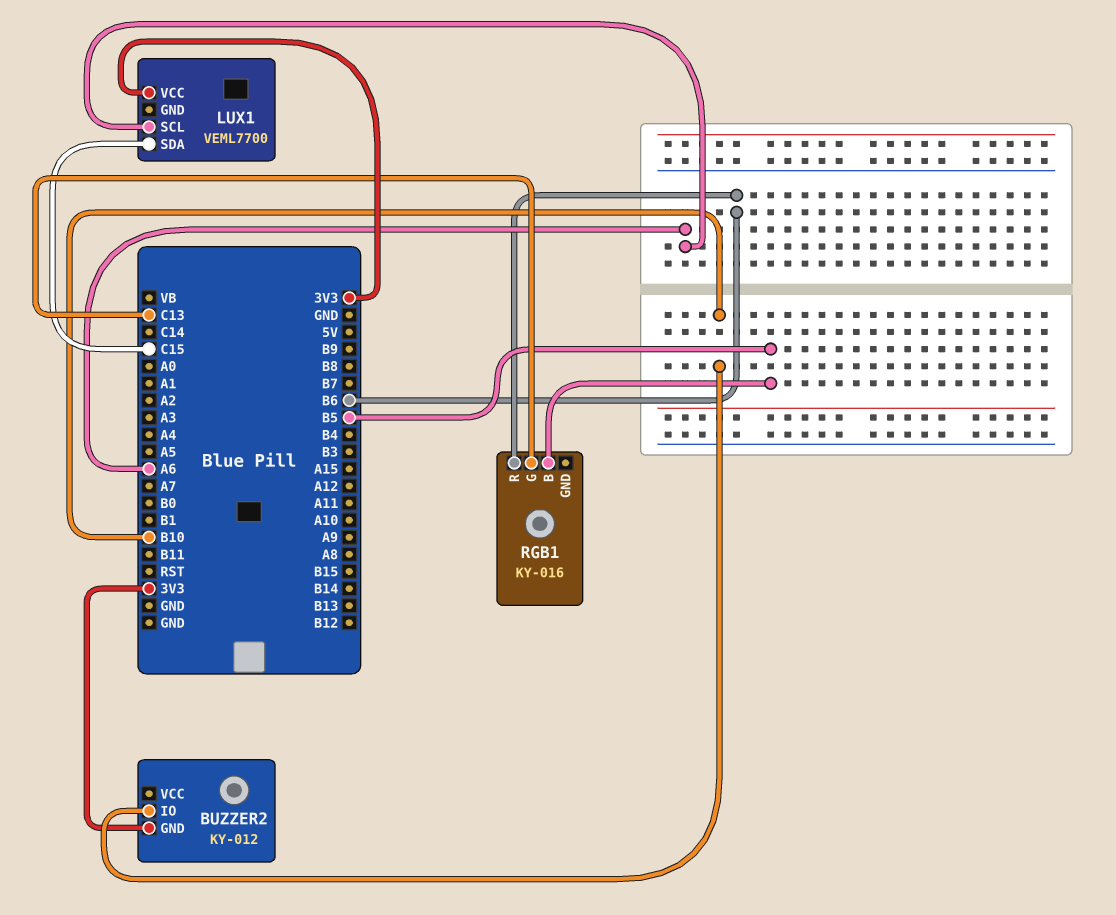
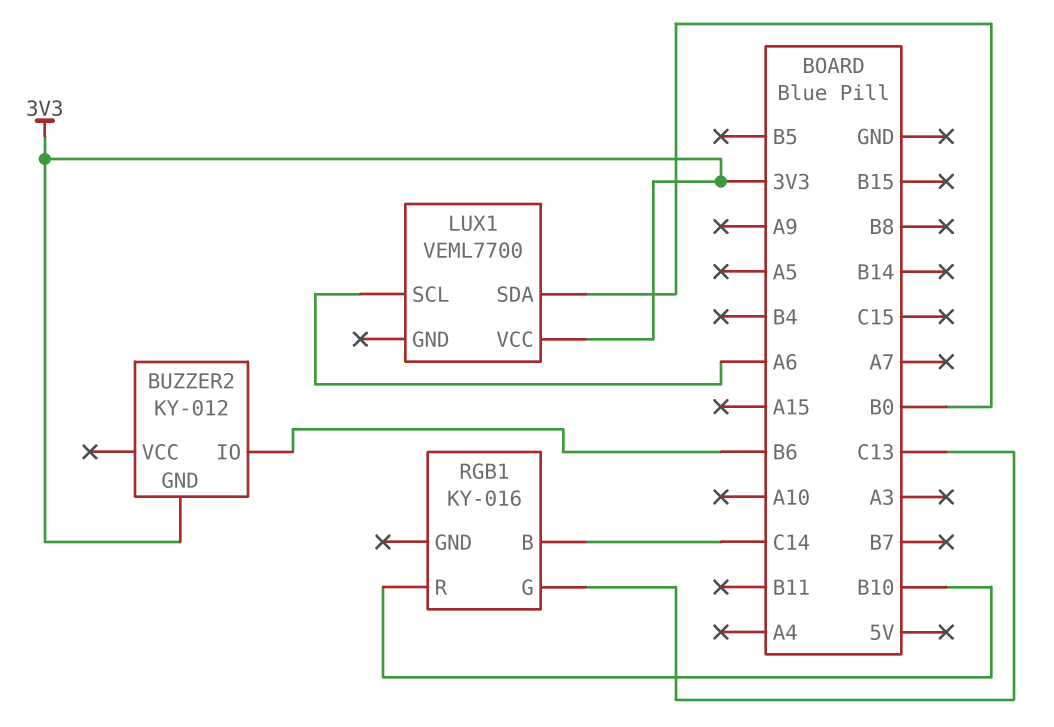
BUZZER2 pin IO: B10 -> B6
LUX1 pin SDA: C15 -> B0
RGB1 pin B: B5 -> C14
RGB1 pin R: B6 -> B10

